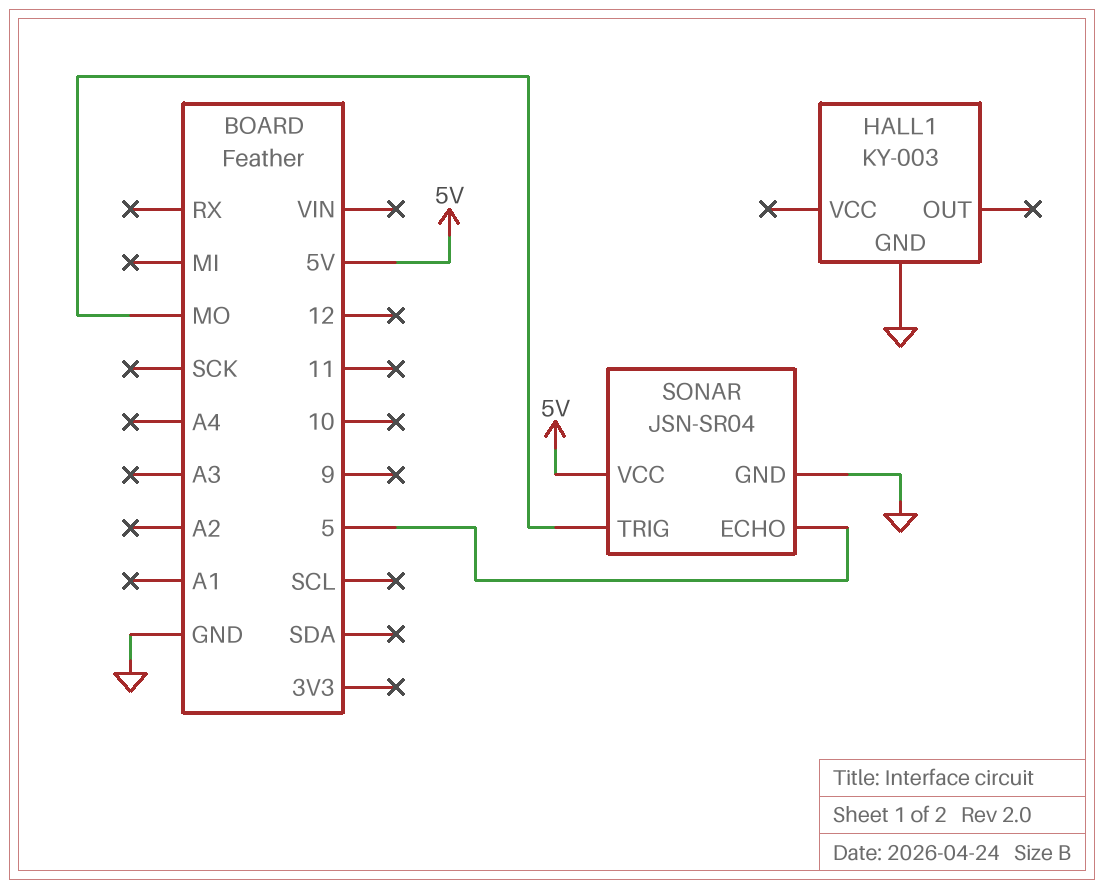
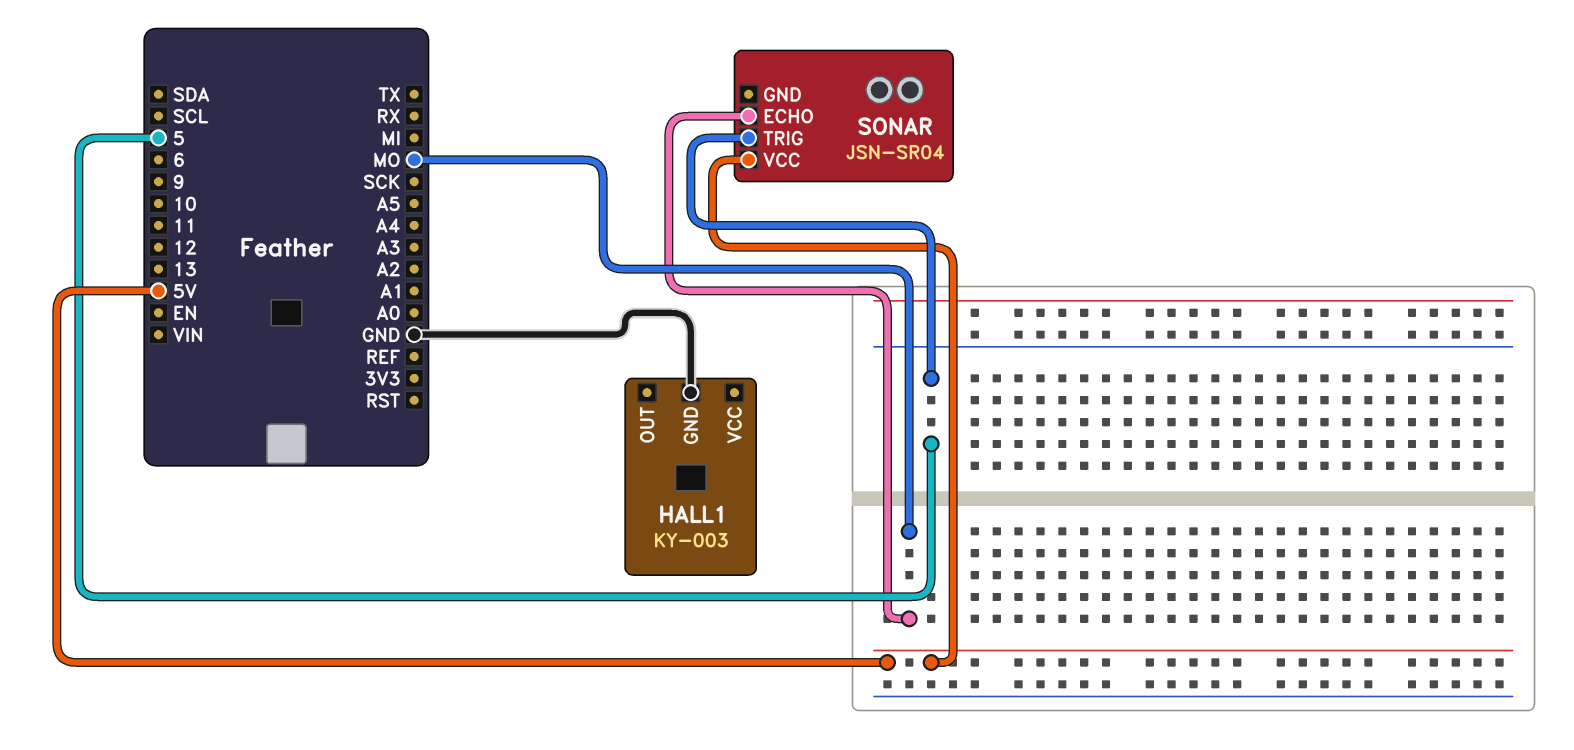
SONAR pin ECHO: 5 -> MO
SONAR pin GND: GND -> none
SONAR pin TRIG: MO -> 5

